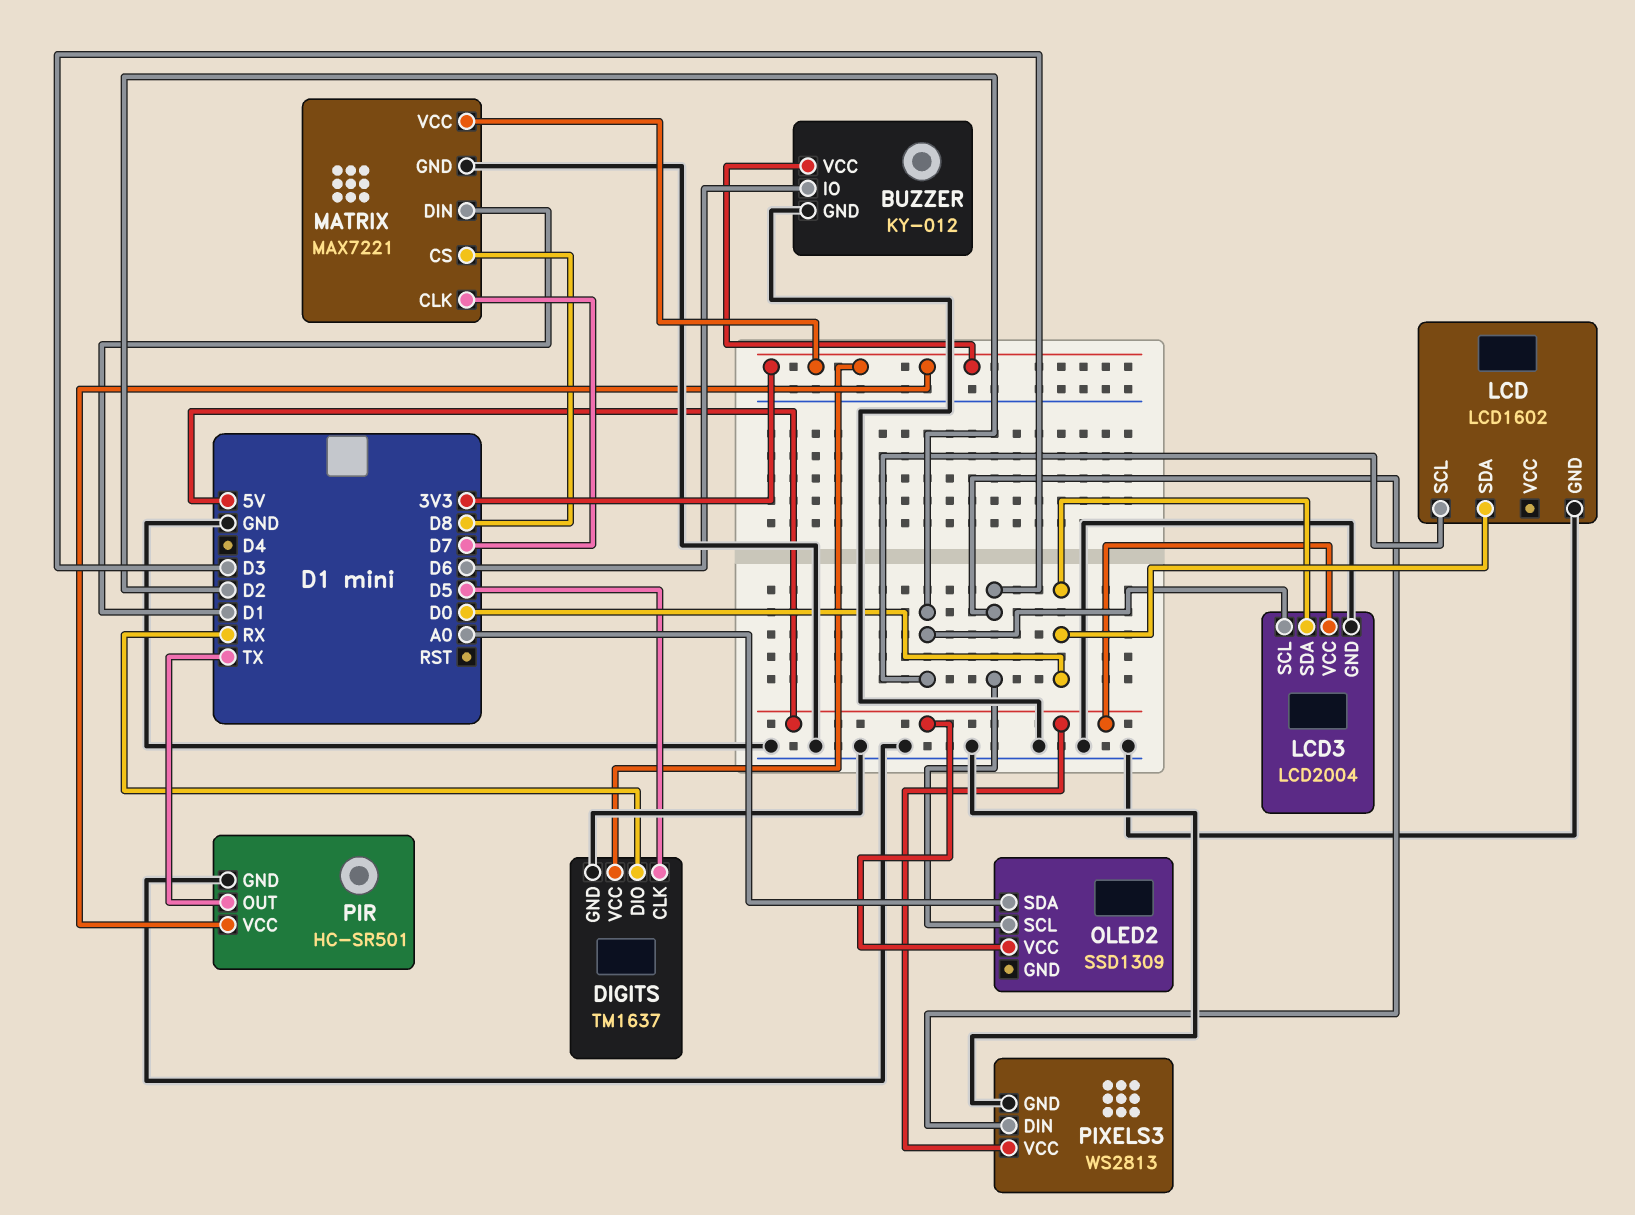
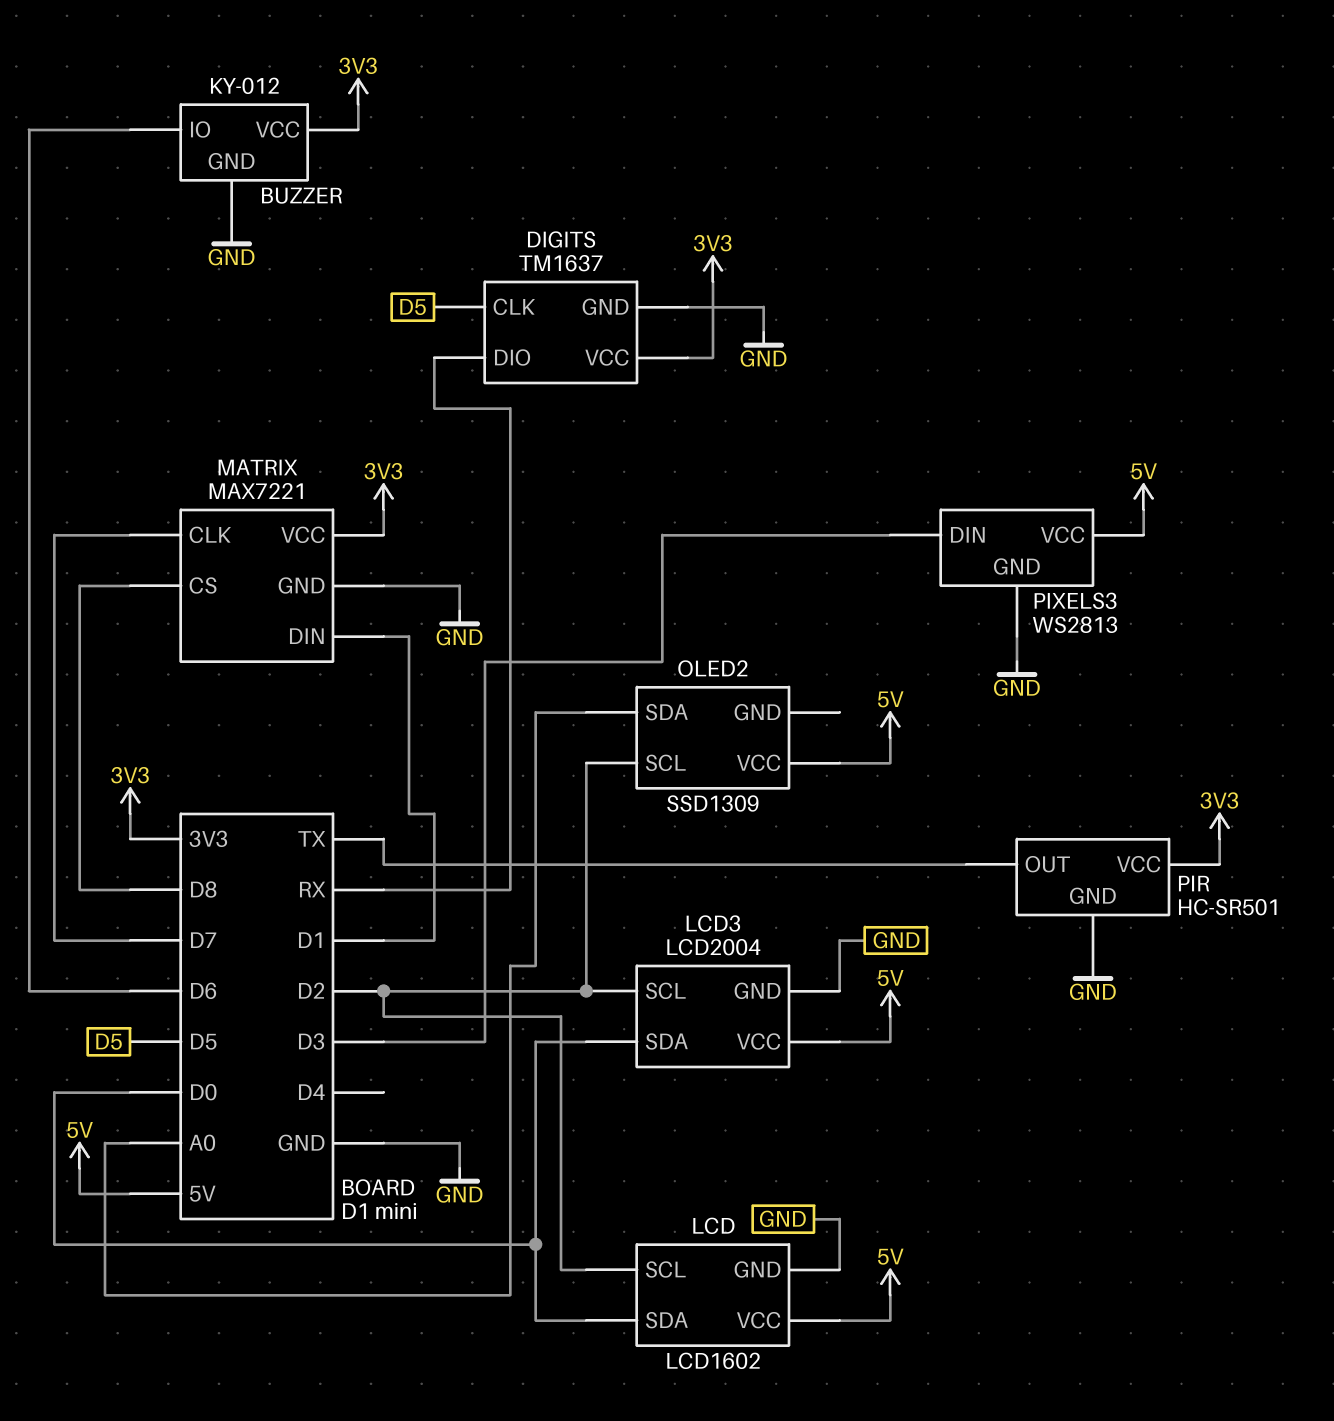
LCD pin VCC: none -> 5V
OLED2 pin SCL: D3 -> D2

